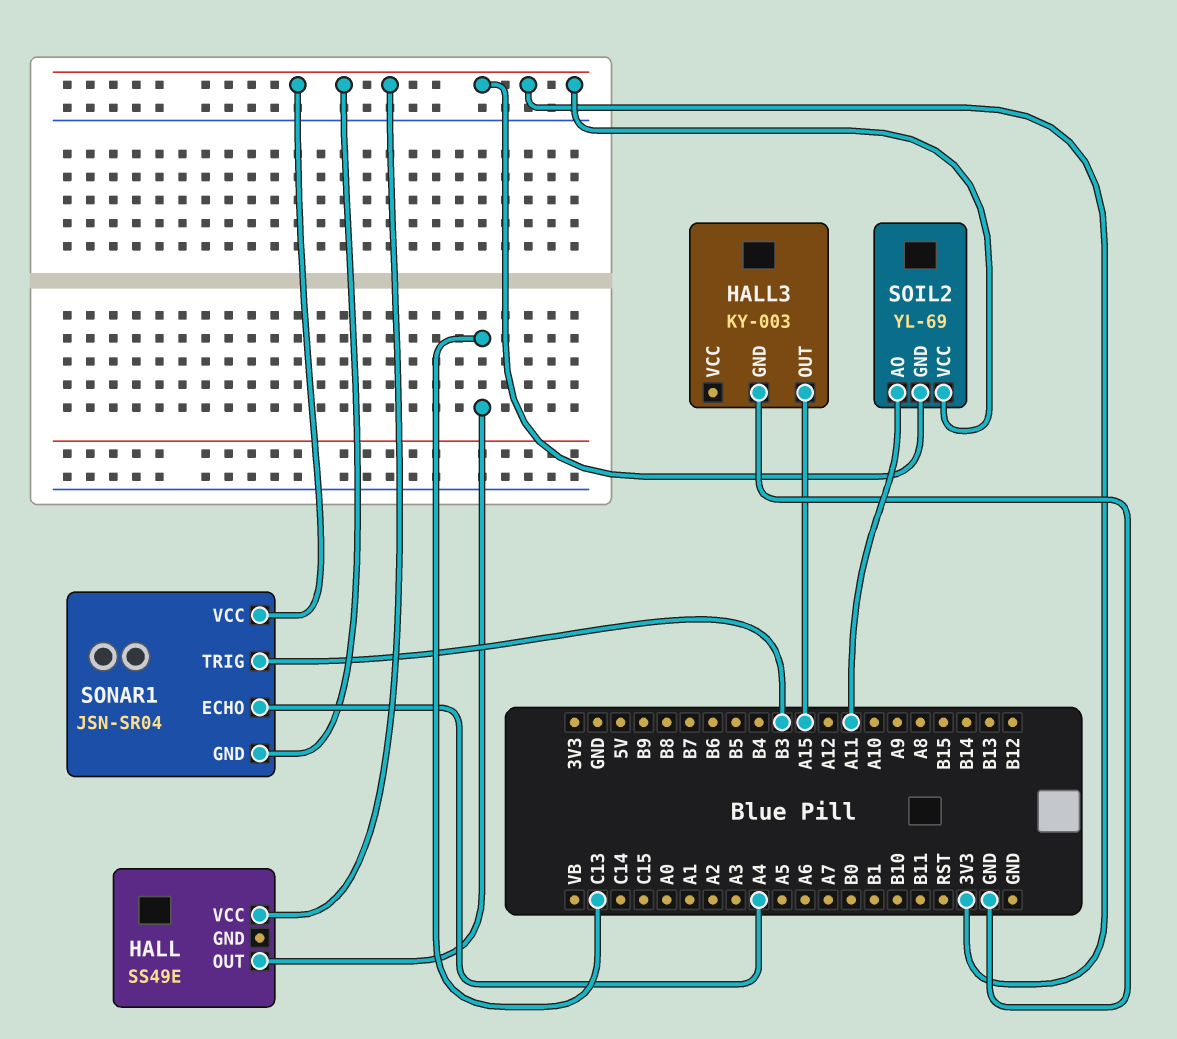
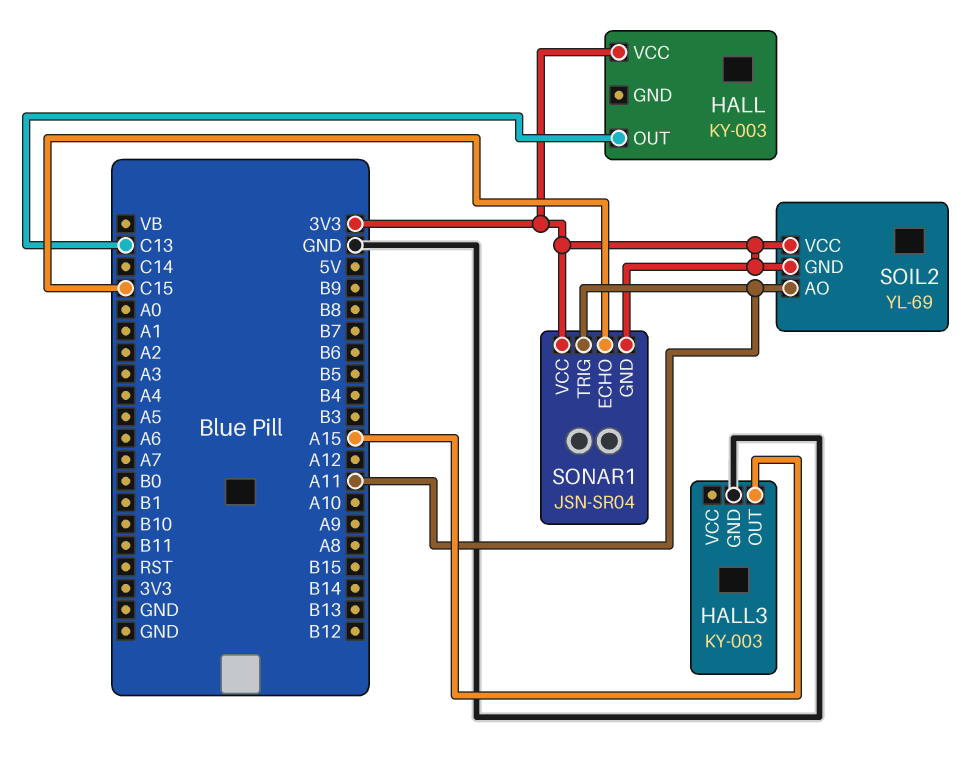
HALL: SS49E -> KY-003
SONAR1 pin ECHO: A4 -> C15
SONAR1 pin TRIG: B3 -> A11

